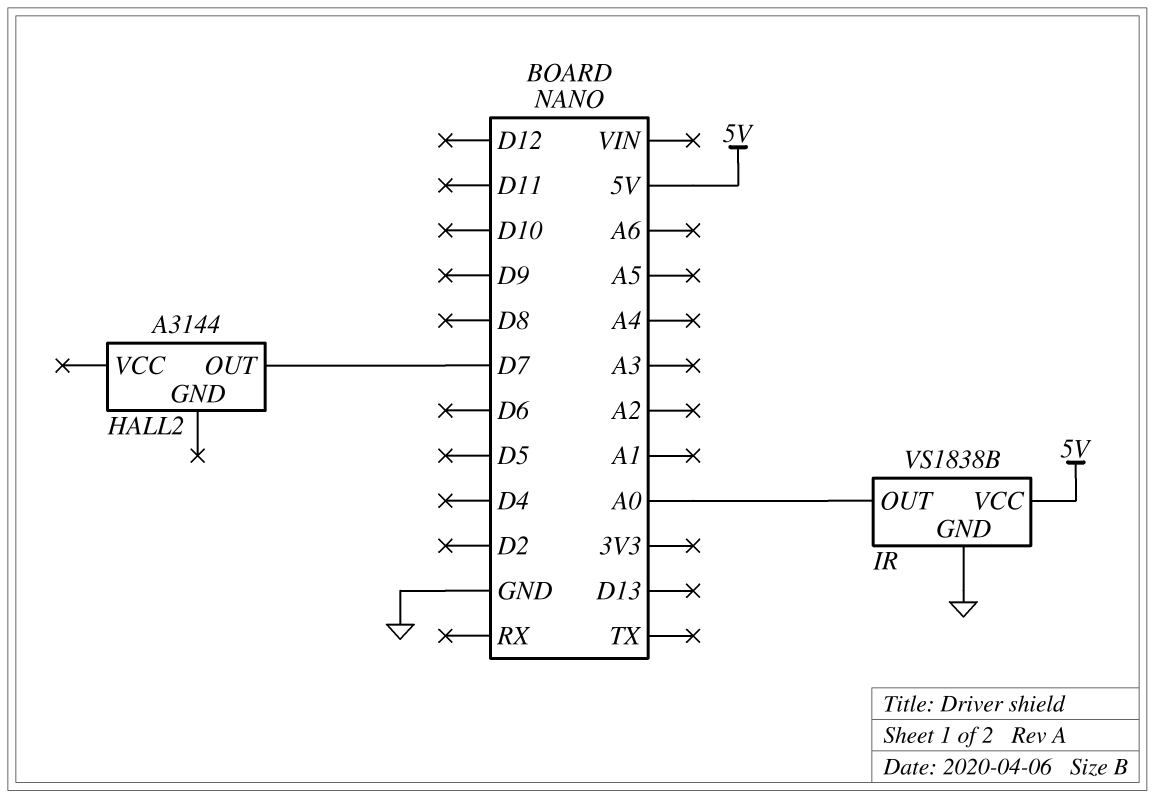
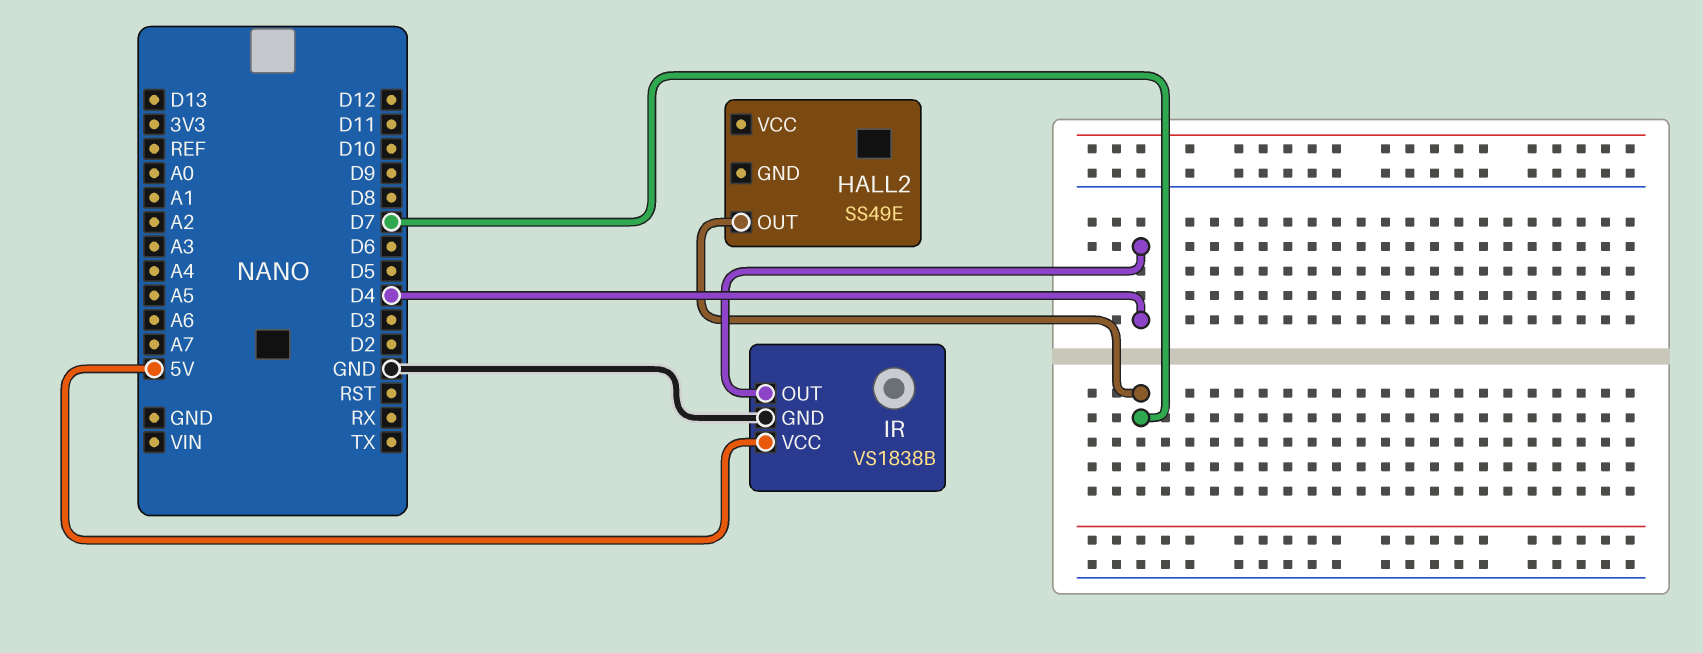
HALL2: A3144 -> SS49E
IR pin OUT: A0 -> D4

